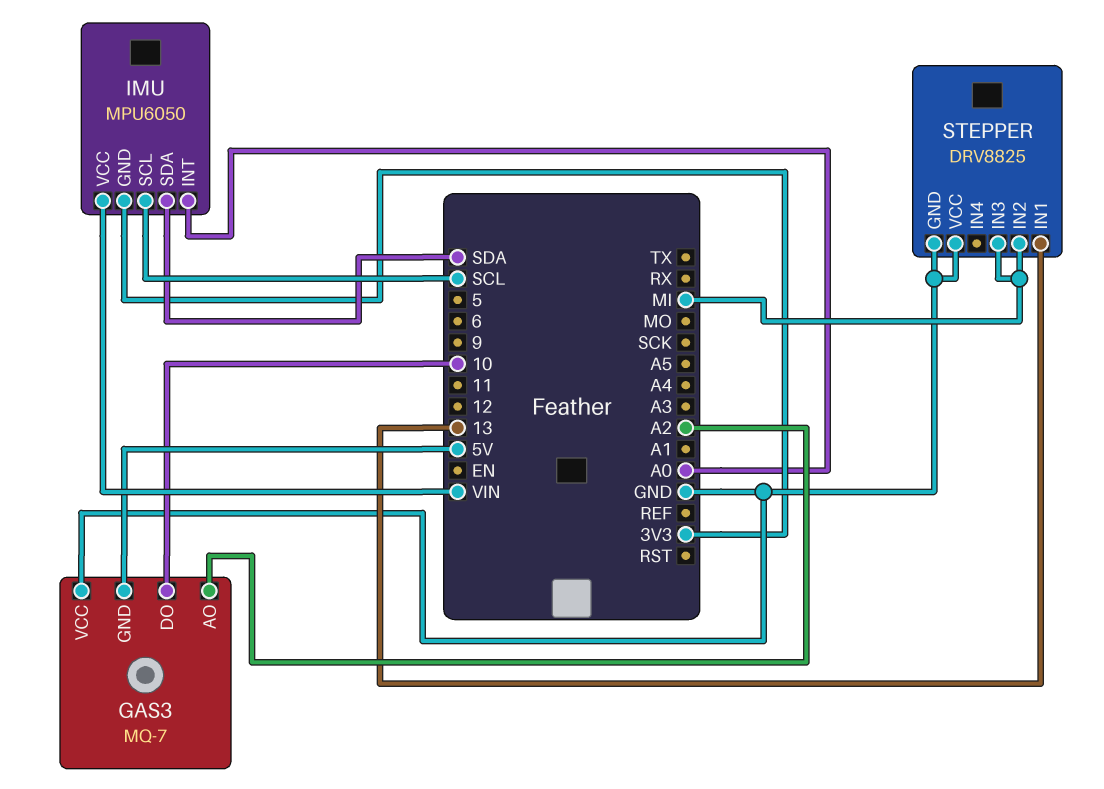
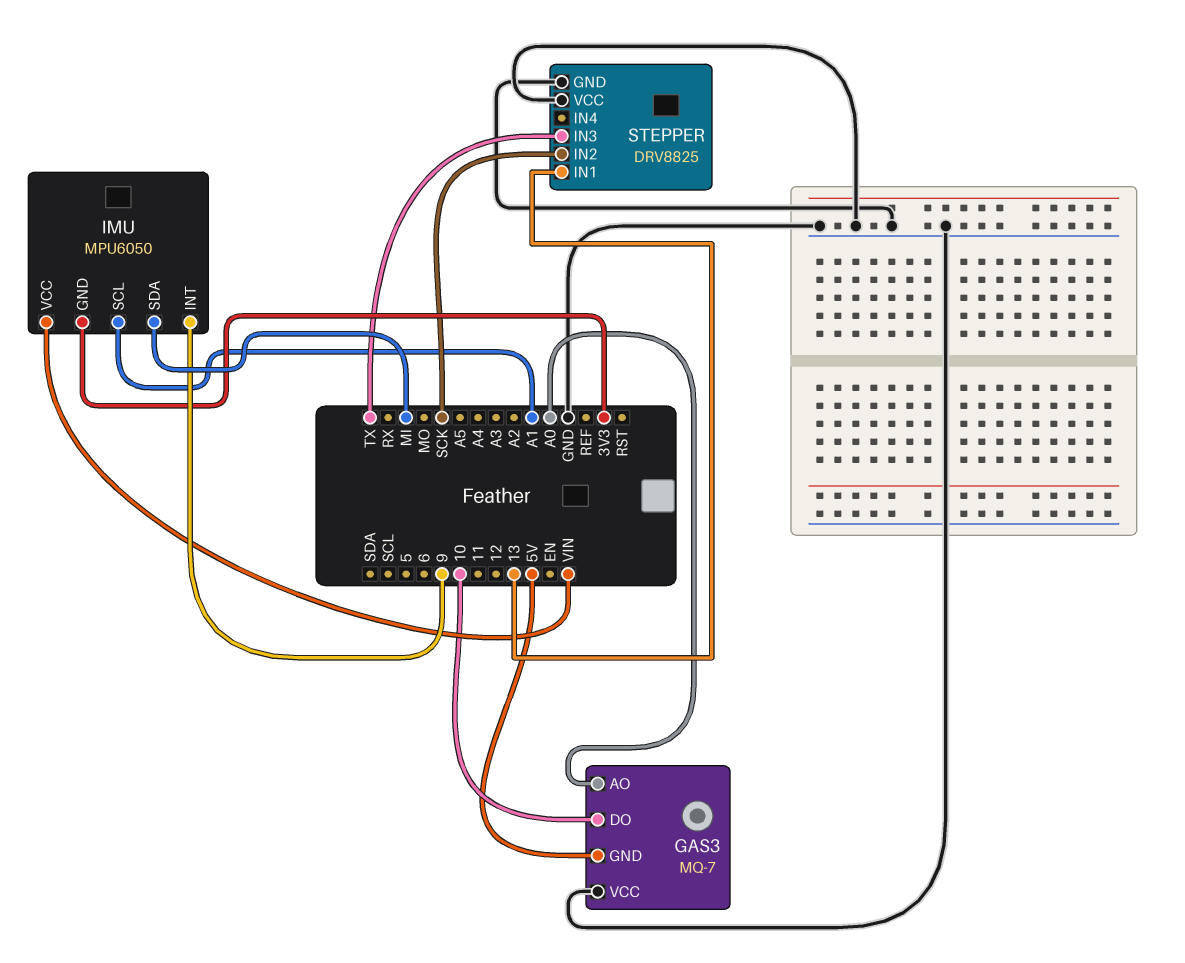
GAS3 pin AO: A2 -> A0
IMU pin INT: A0 -> 9
IMU pin SCL: SCL -> A1
IMU pin SDA: SDA -> MI
STEPPER pin IN2: MI -> SCK
STEPPER pin IN3: MI -> TX

